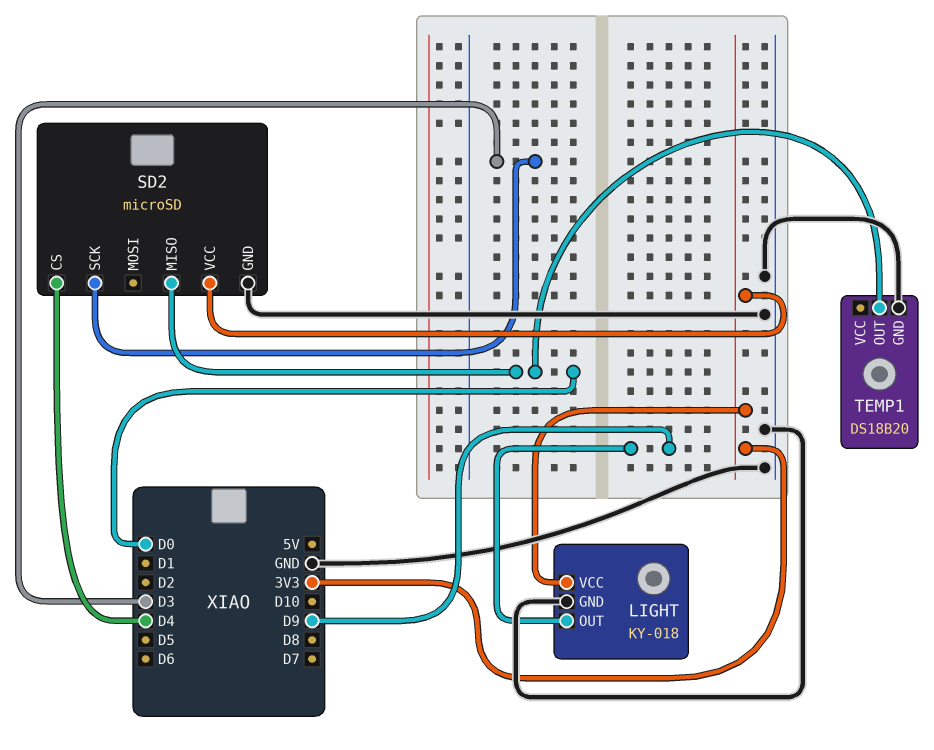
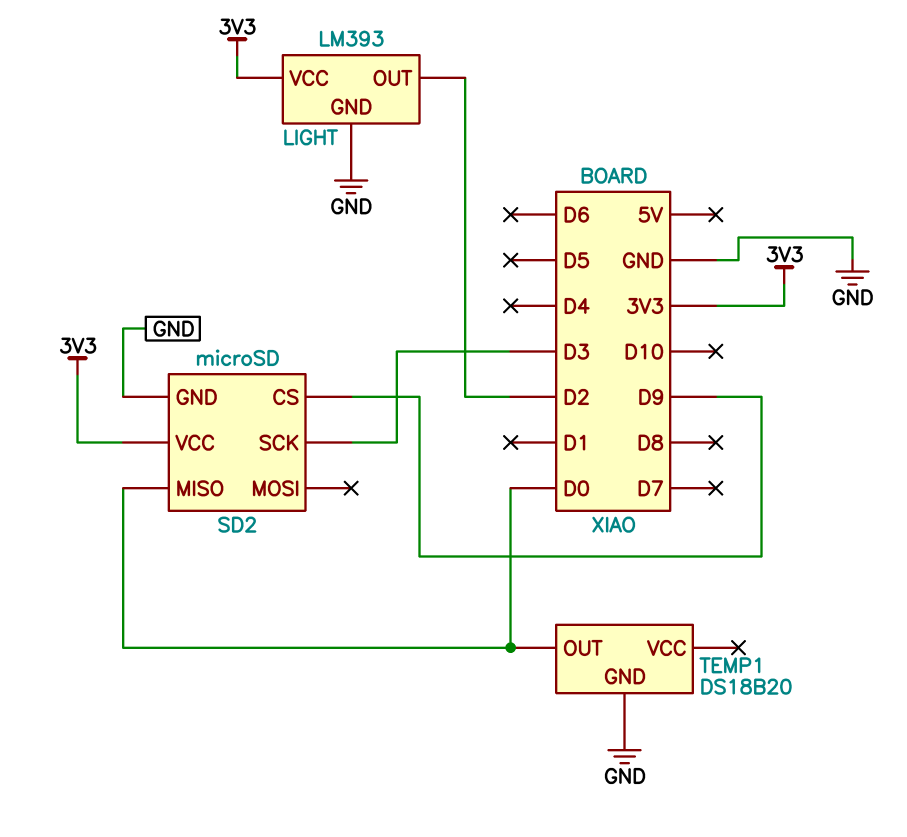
LIGHT: KY-018 -> LM393
LIGHT pin OUT: D9 -> D2
SD2 pin CS: D4 -> D9

